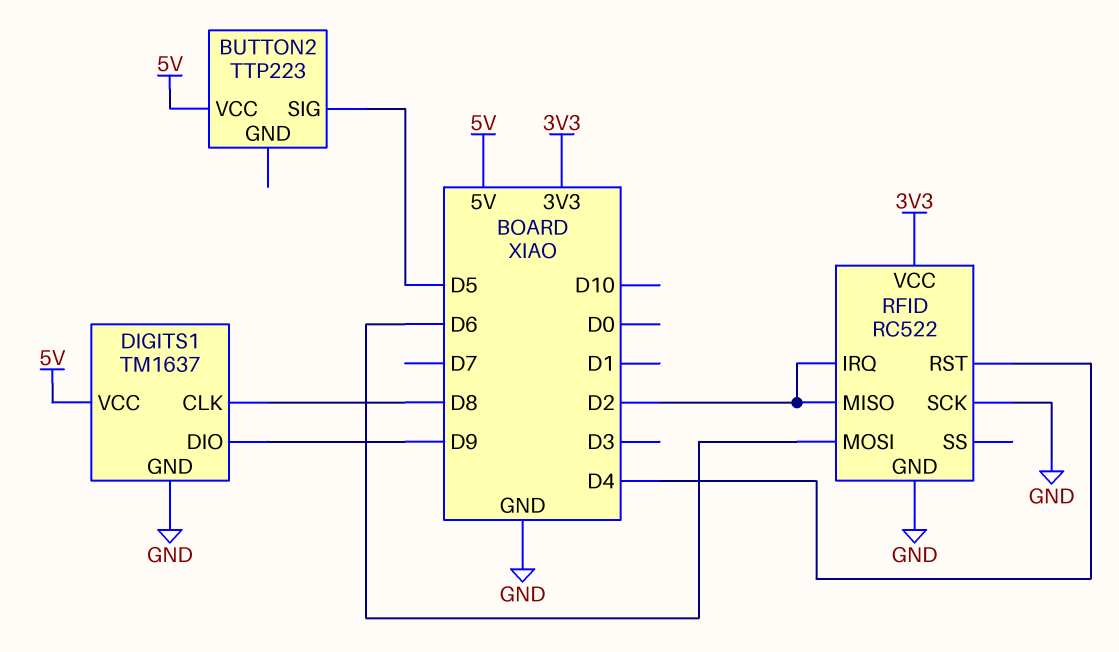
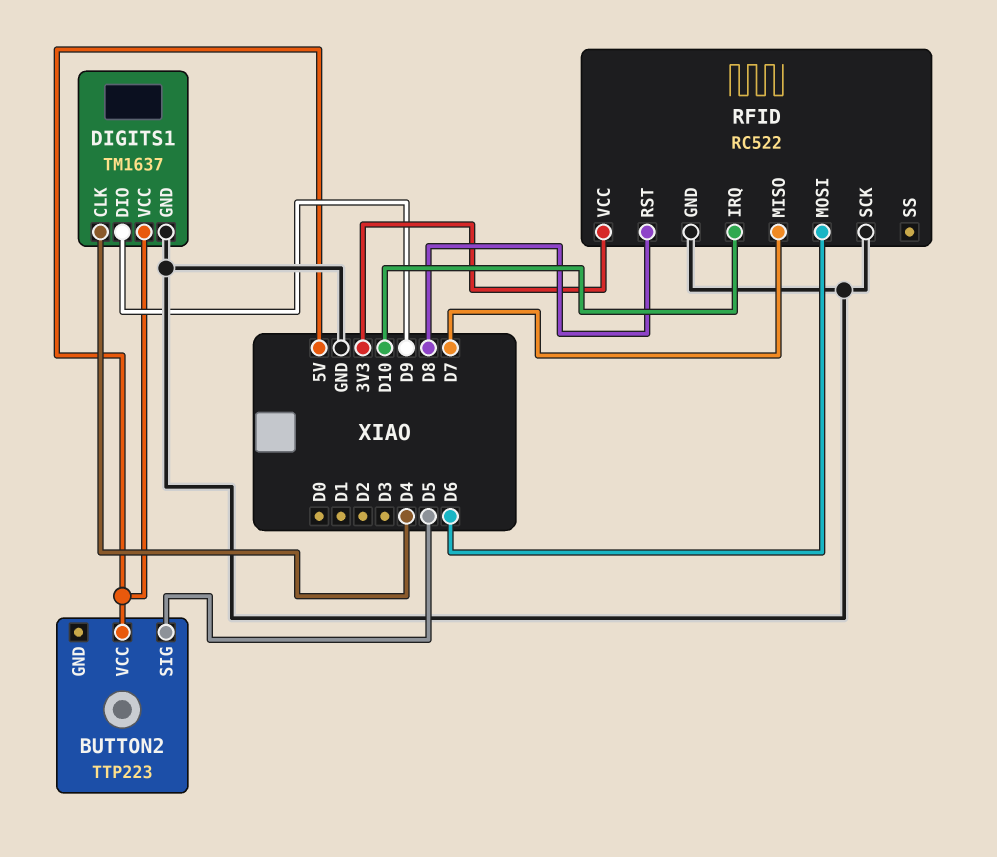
DIGITS1 pin CLK: D8 -> D4
RFID pin IRQ: D2 -> D10
RFID pin MISO: D2 -> D7
RFID pin RST: D4 -> D8

